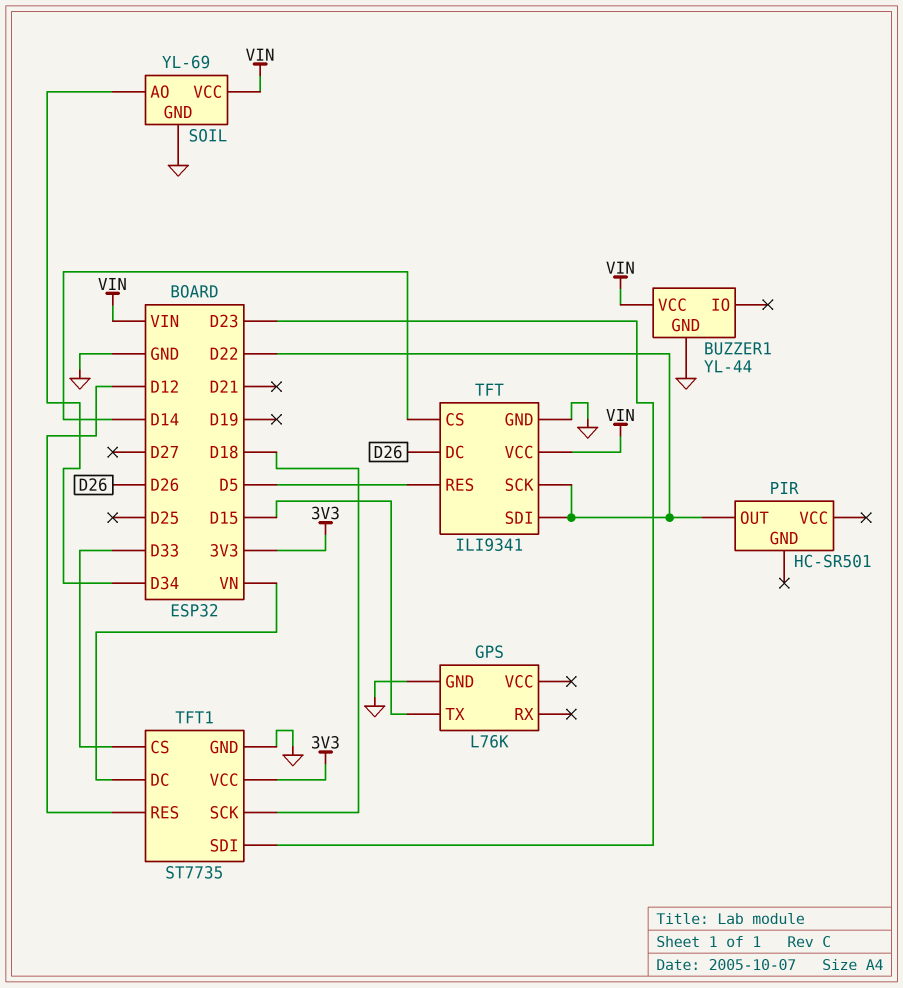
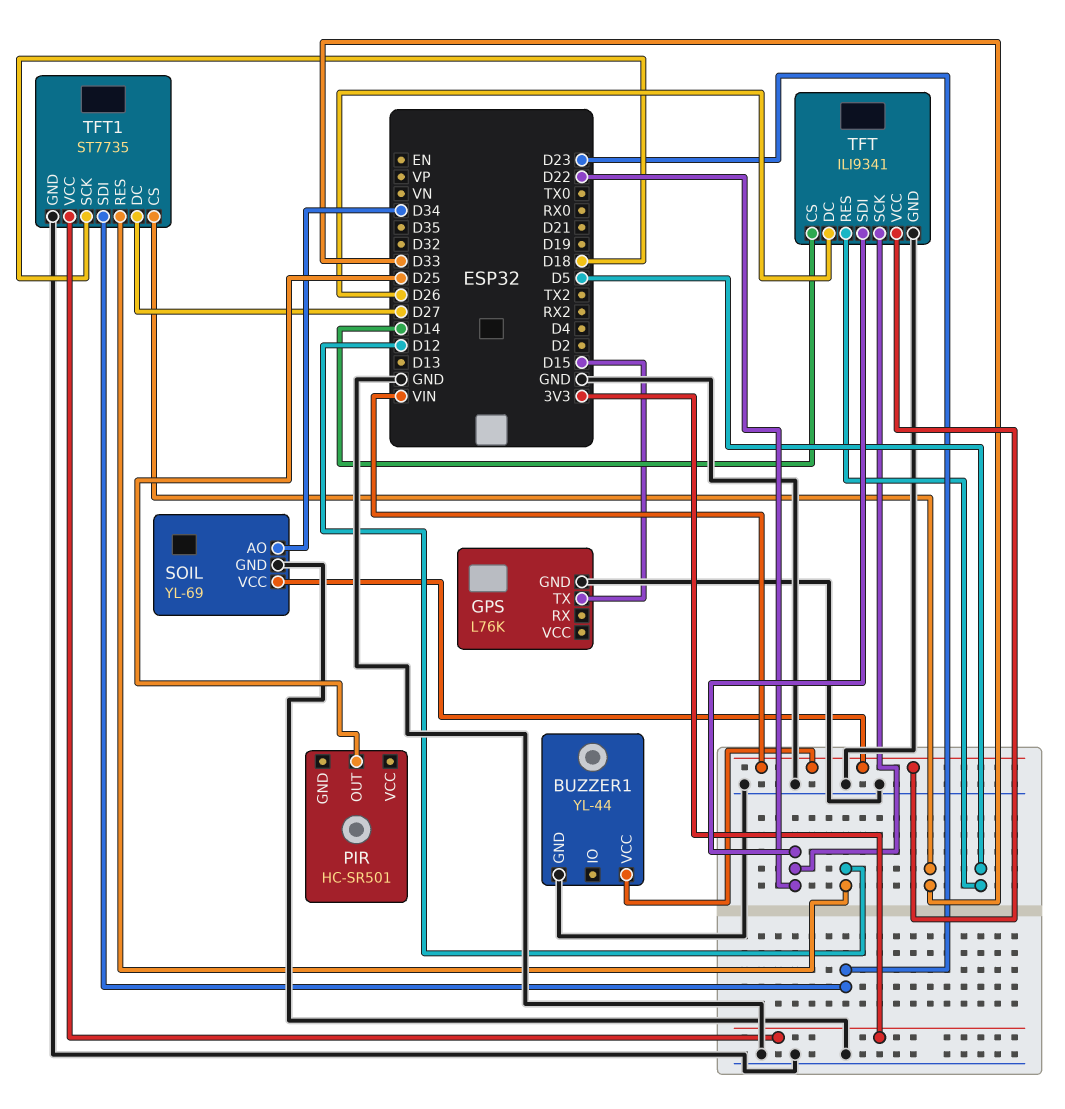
PIR pin OUT: D22 -> D25
TFT1 pin DC: VN -> D27

